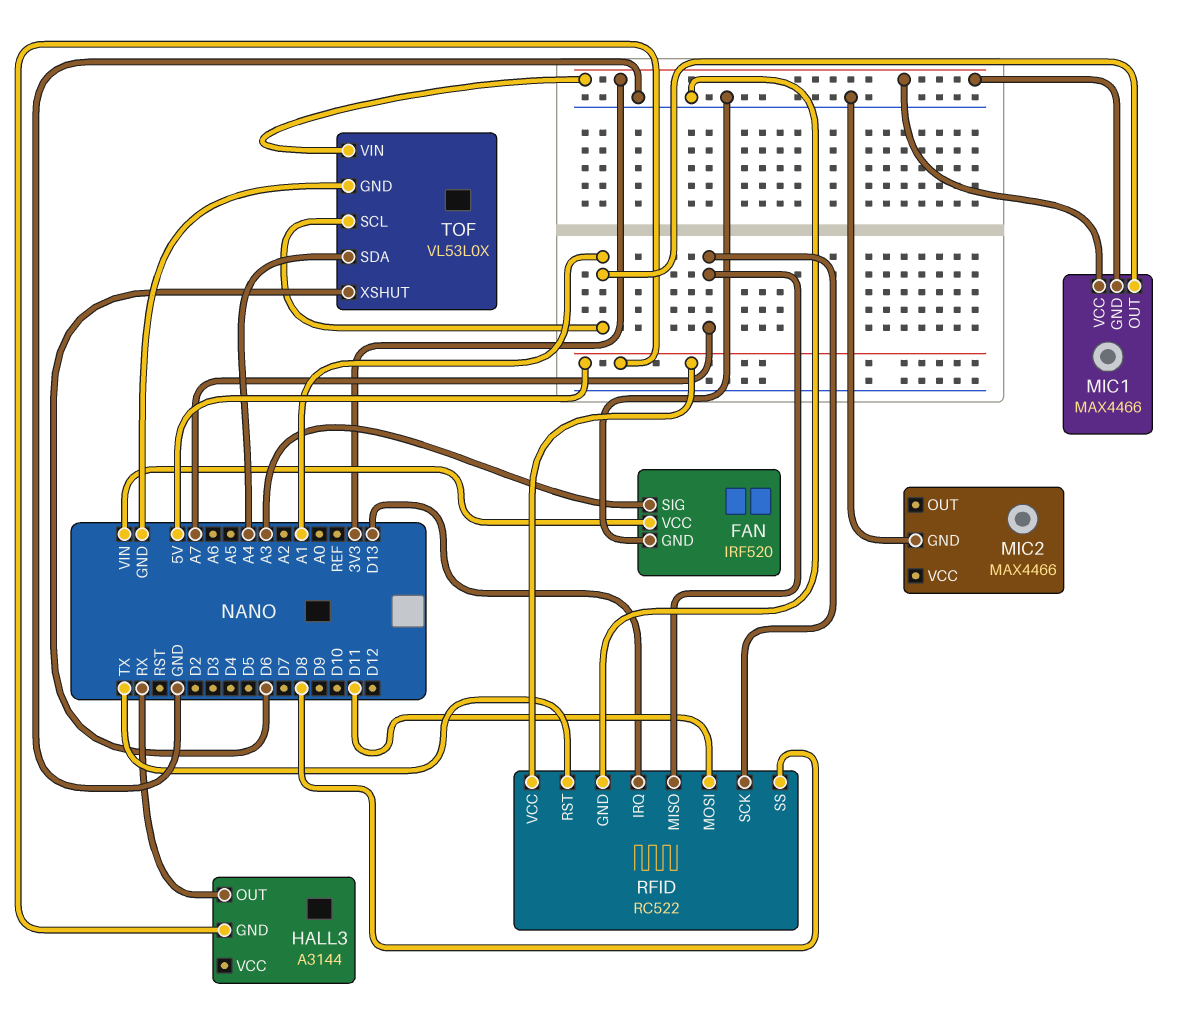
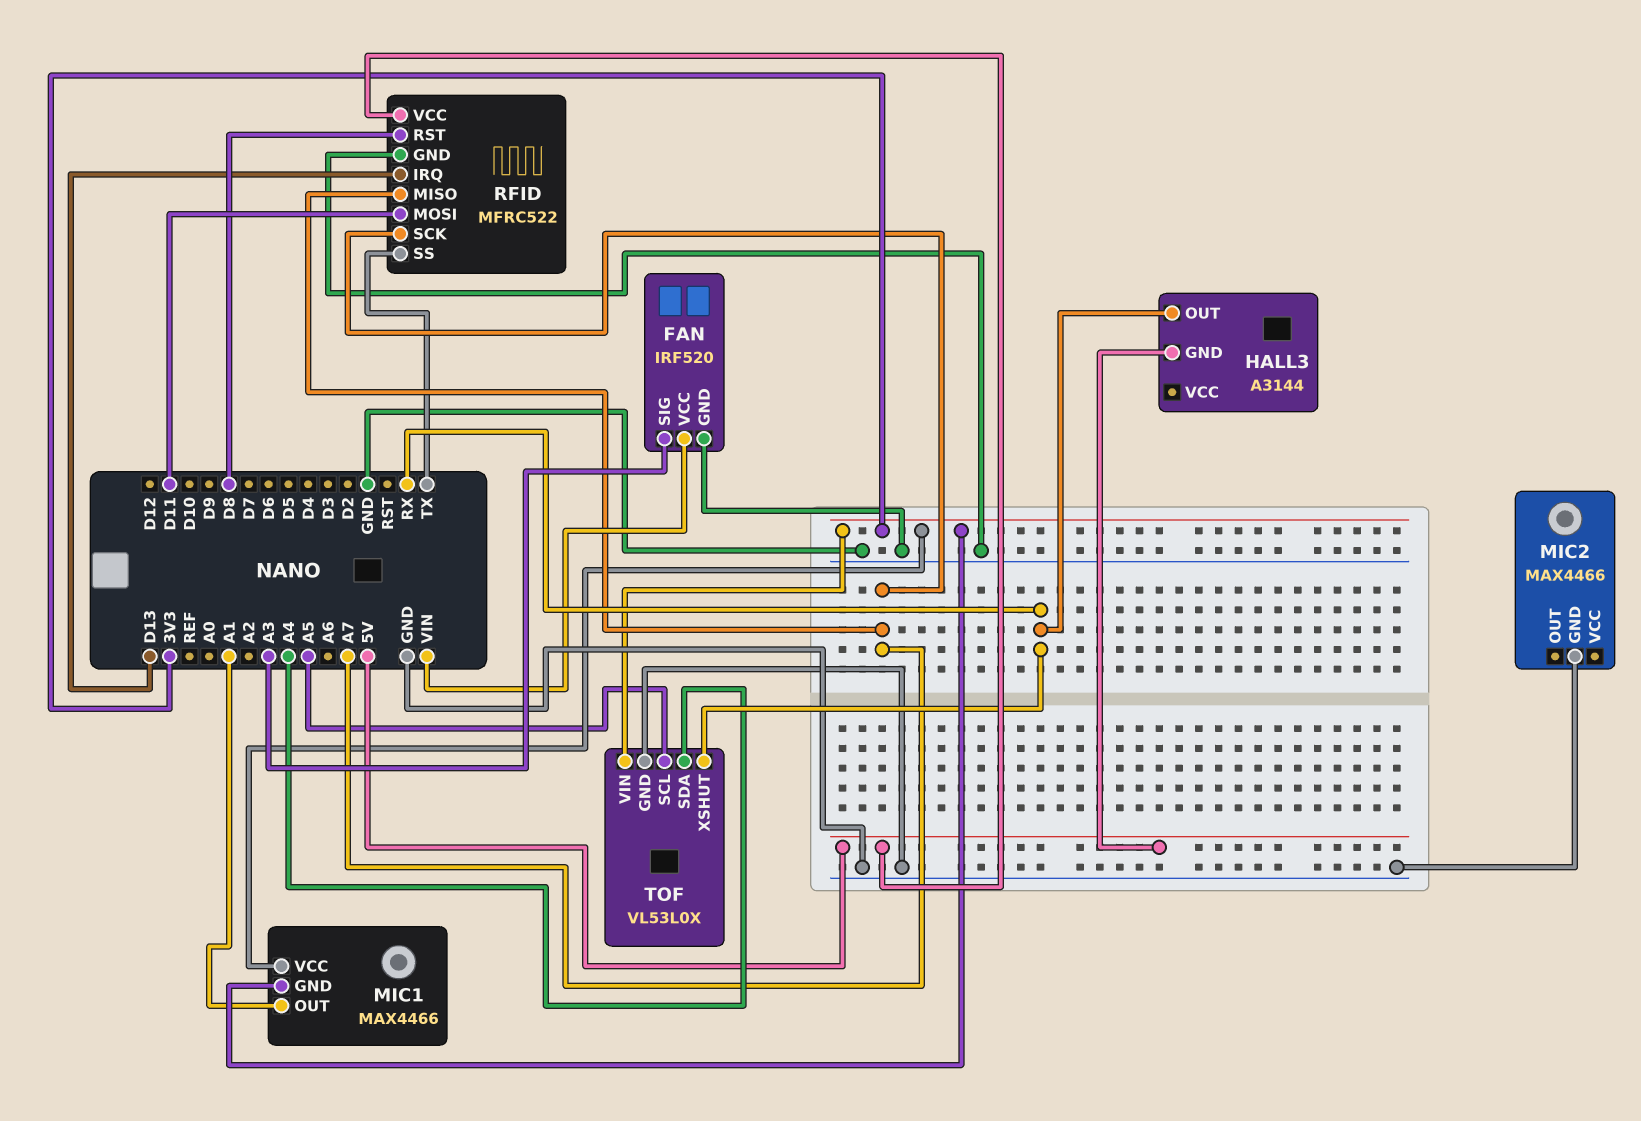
RFID: RC522 -> MFRC522
RFID pin RST: TX -> D8
RFID pin SS: D8 -> TX
TOF pin SCL: A1 -> A5
TOF pin XSHUT: D6 -> RX

